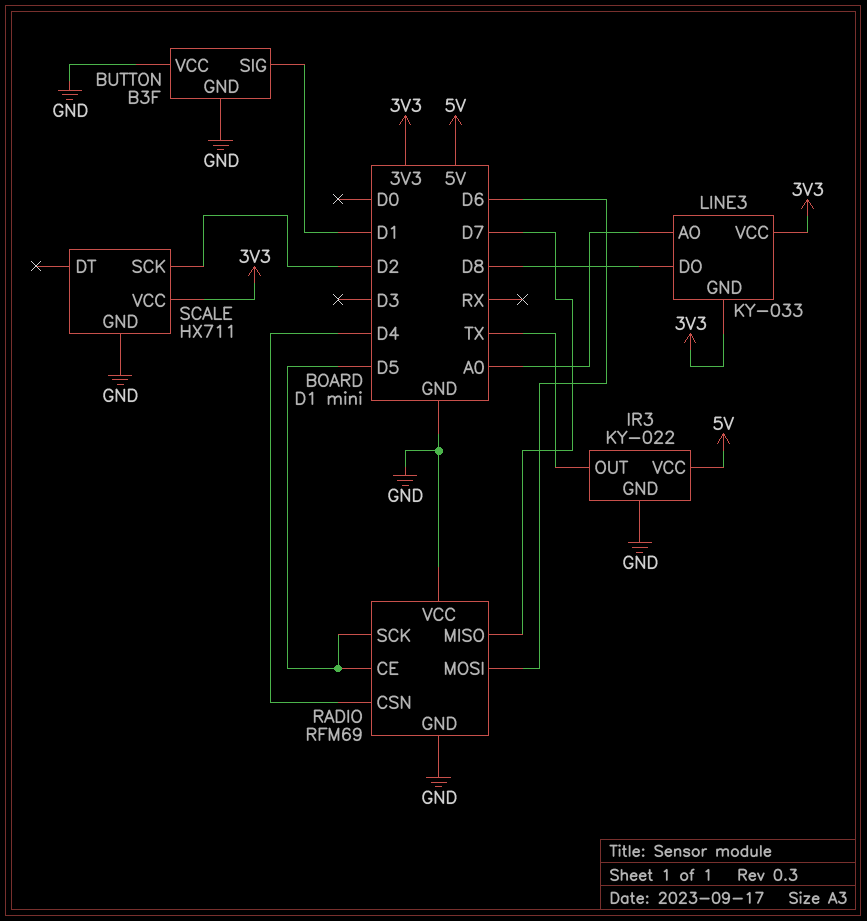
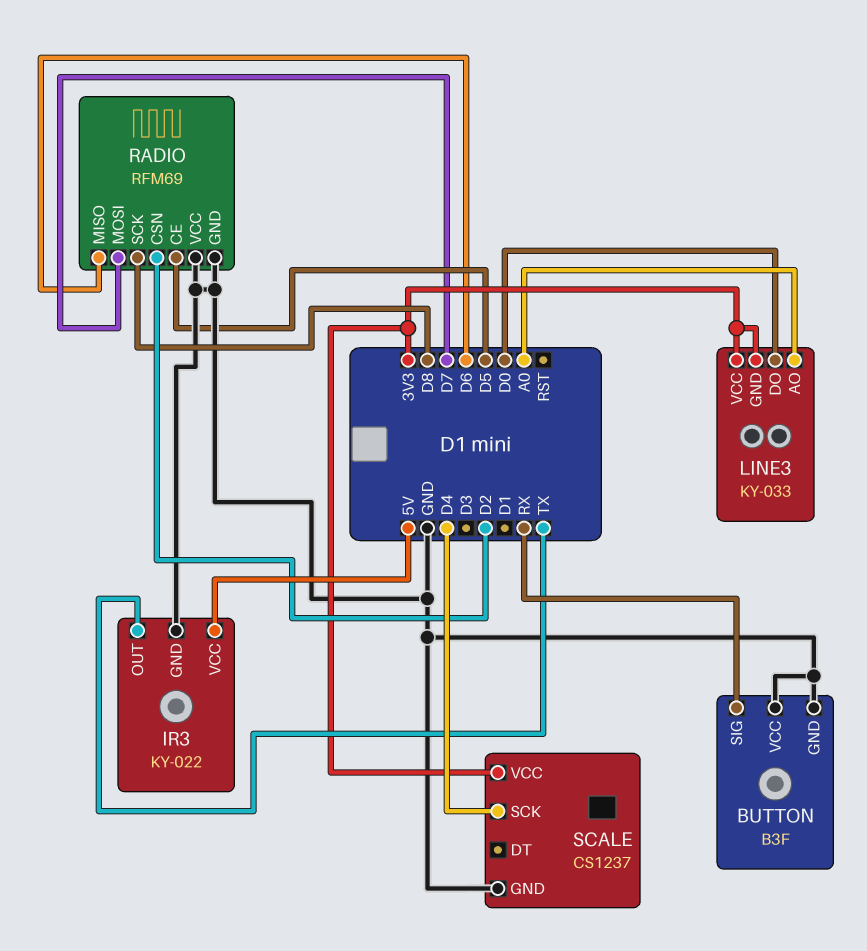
BUTTON pin SIG: D1 -> RX
LINE3 pin DO: D8 -> D0
RADIO pin CSN: D4 -> D2
RADIO pin MISO: D7 -> D6
RADIO pin MOSI: D6 -> D7
RADIO pin SCK: D5 -> D8
SCALE: HX711 -> CS1237
SCALE pin SCK: D2 -> D4

